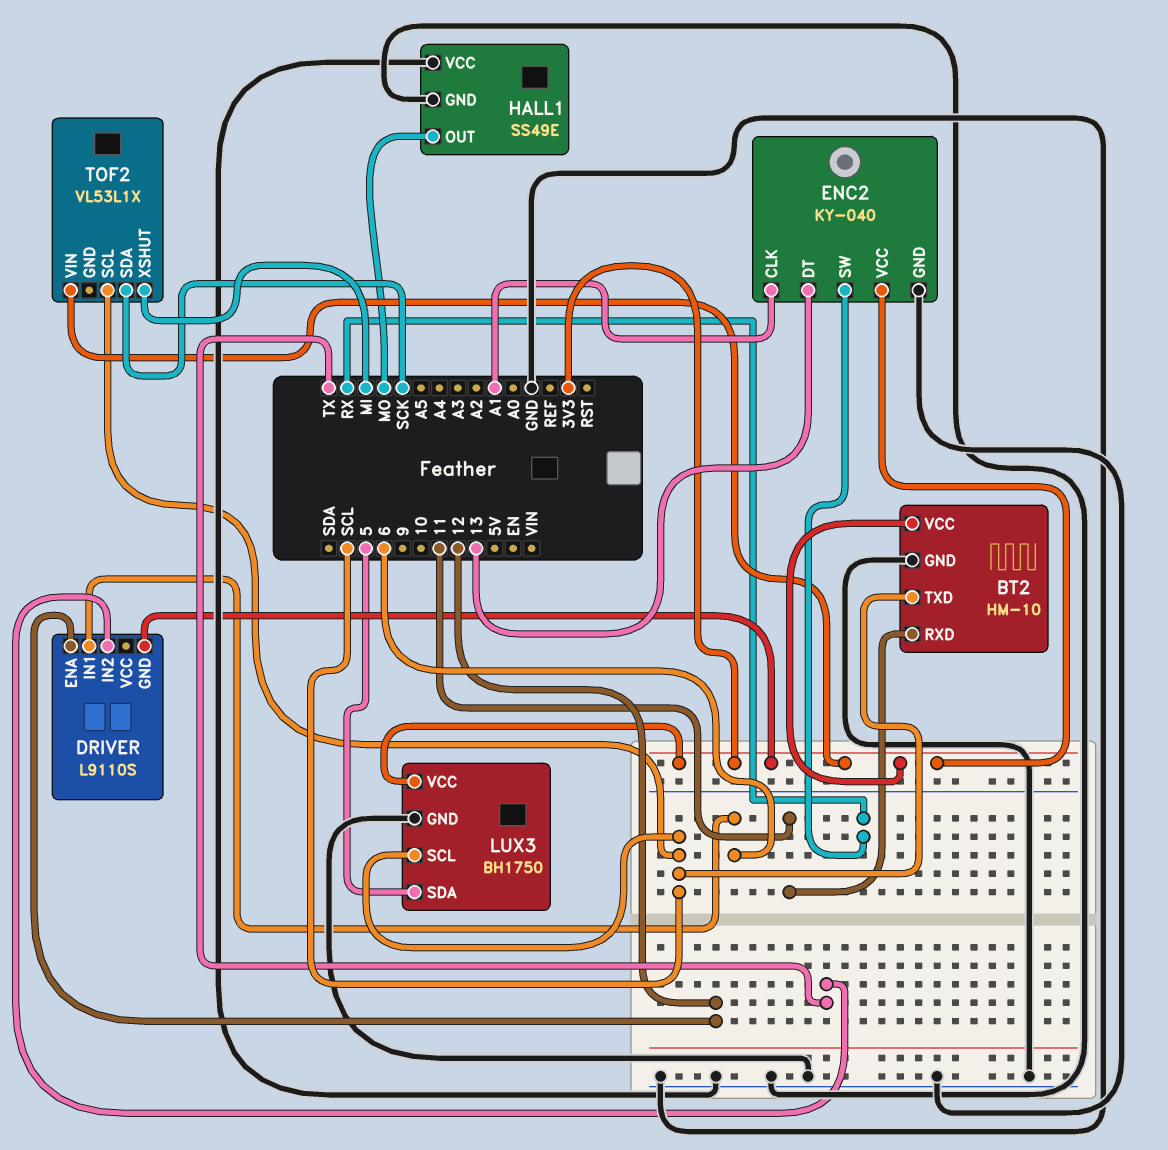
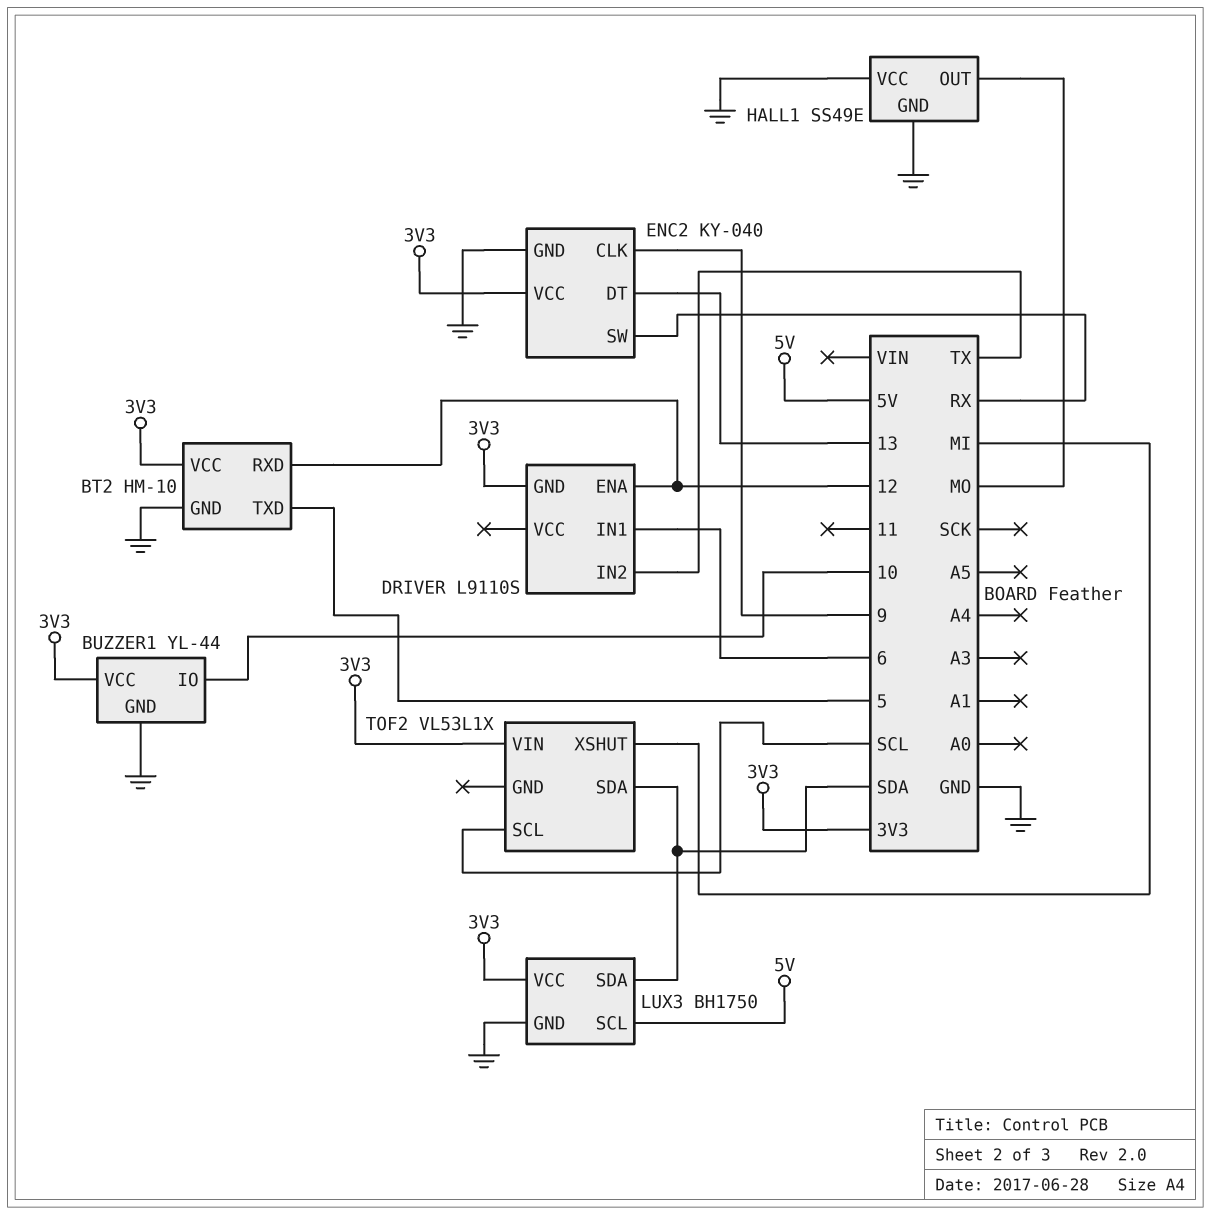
BT2 pin RXD: 11 -> 12
BT2 pin TXD: SCL -> 5
BUZZER1: none -> YL-44
BUZZER1 pin GND: none -> GND
BUZZER1 pin IO: none -> 10
BUZZER1 pin VCC: none -> 3V3
ENC2 pin CLK: A1 -> 9
LUX3 pin SCL: SCL -> 5V
LUX3 pin SDA: 5 -> SDA
TOF2 pin SDA: SCK -> SDA

